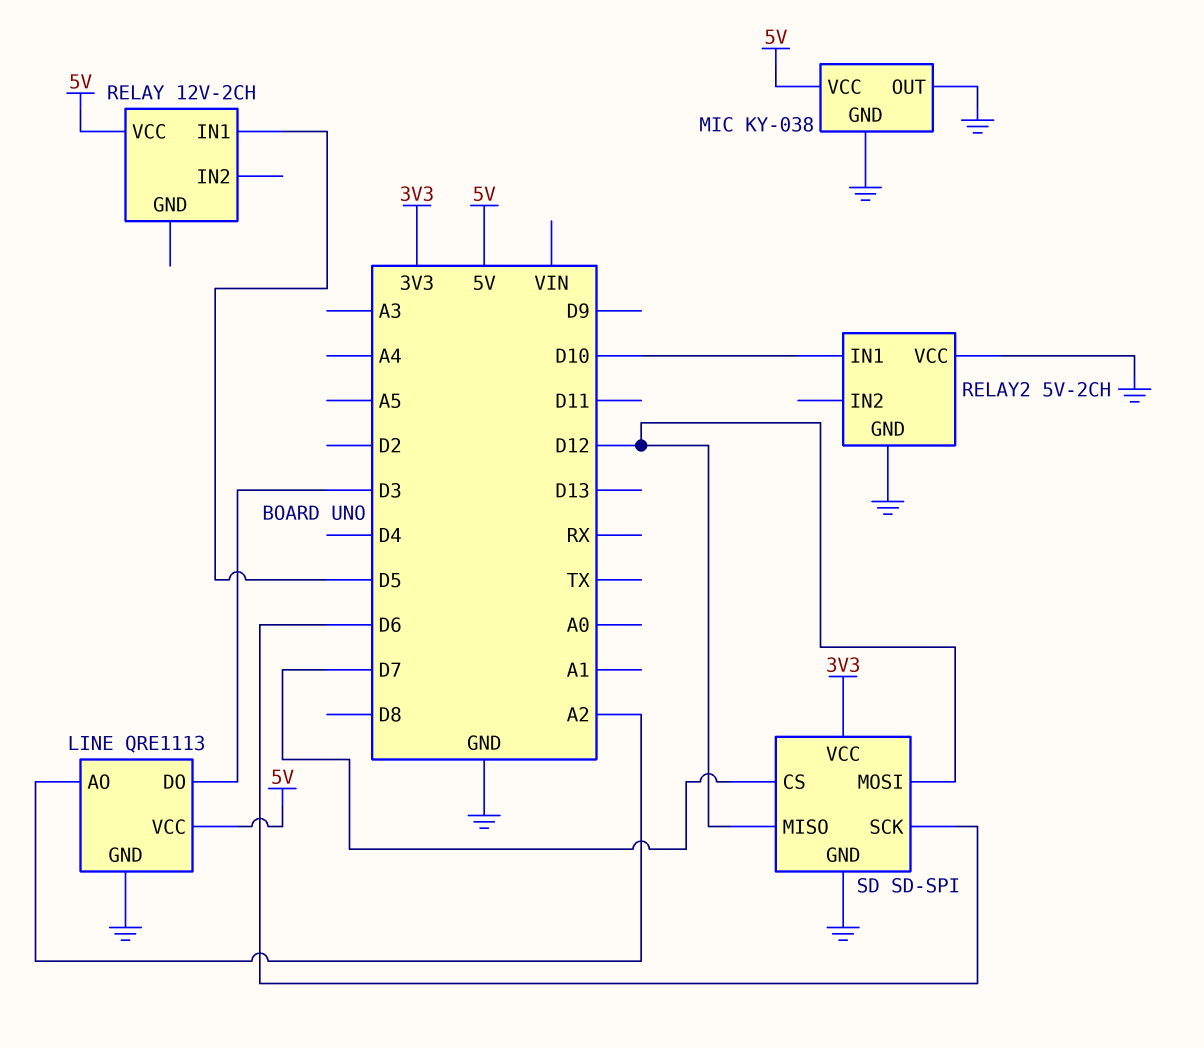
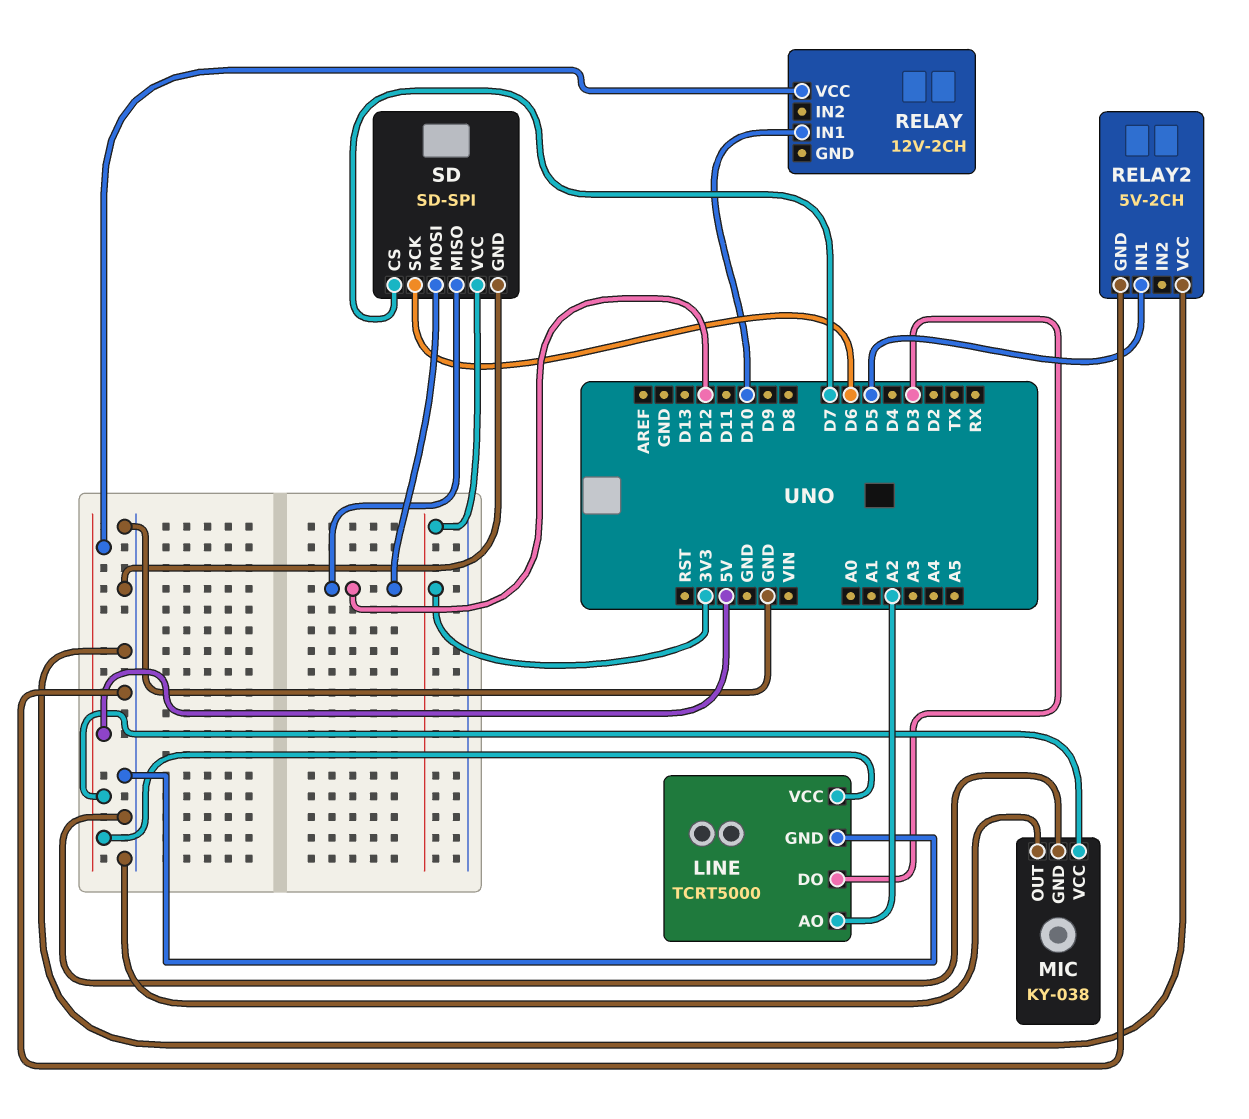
LINE: QRE1113 -> TCRT5000
RELAY pin IN1: D5 -> D10
RELAY2 pin IN1: D10 -> D5

